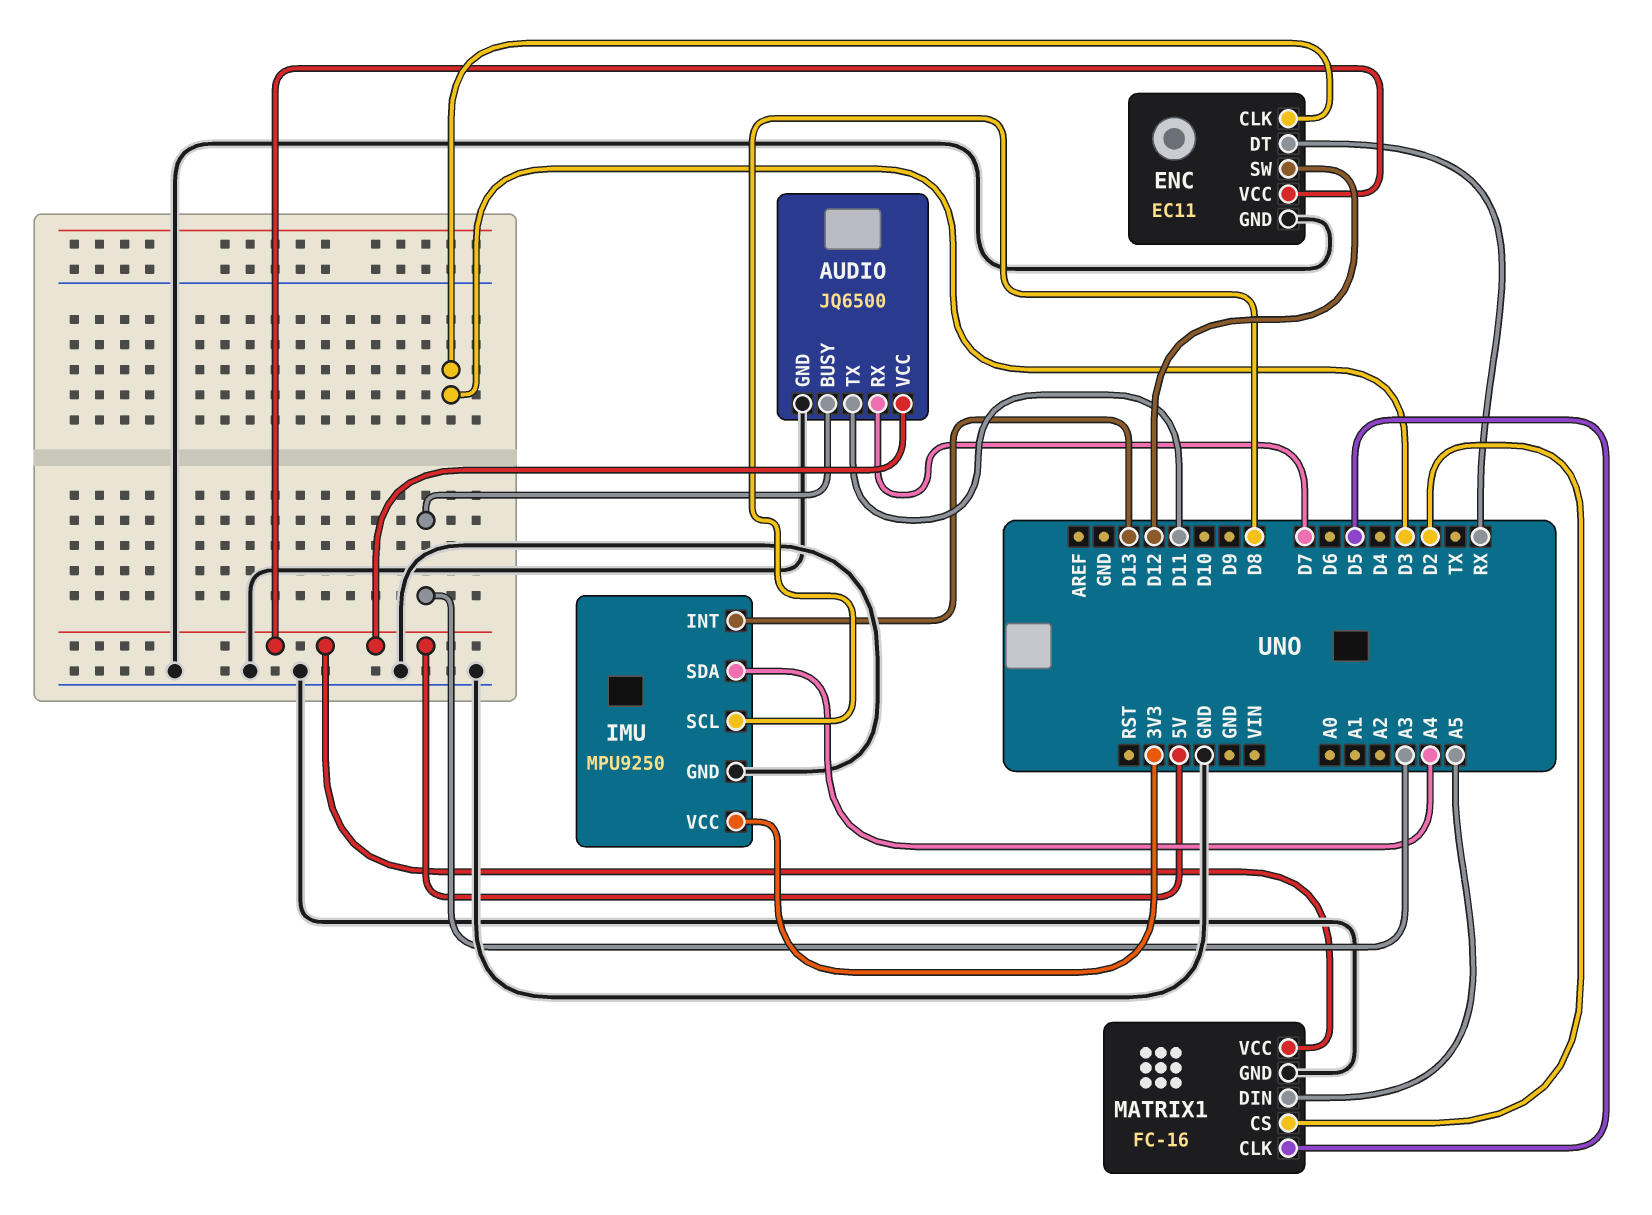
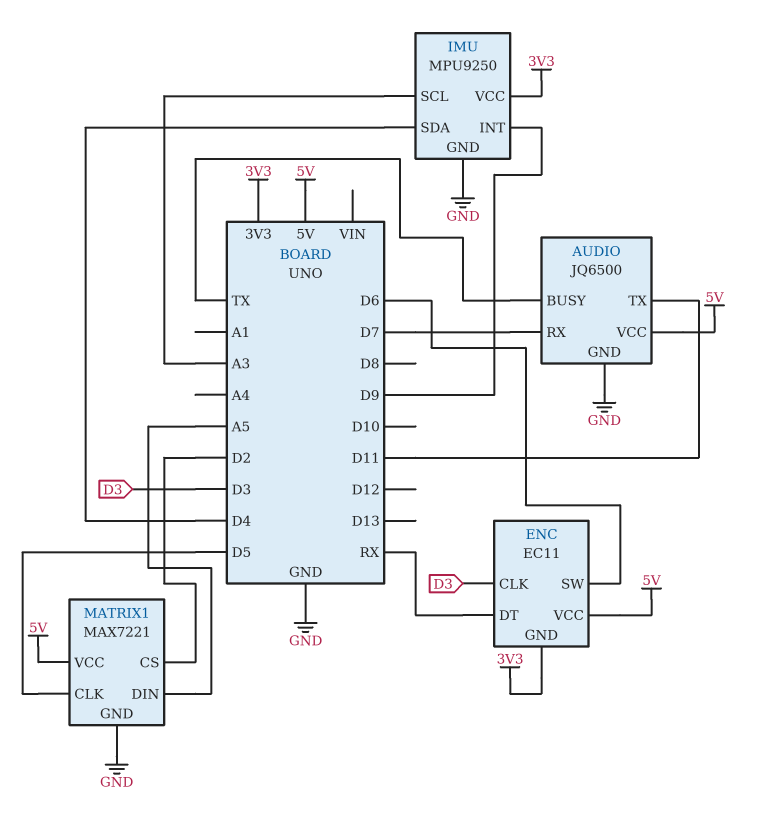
AUDIO pin BUSY: A3 -> TX
ENC pin GND: GND -> 3V3
ENC pin SW: D12 -> D6
IMU pin INT: D13 -> D9
IMU pin SCL: D8 -> A3
IMU pin SDA: A4 -> D4
MATRIX1: FC-16 -> MAX7221

